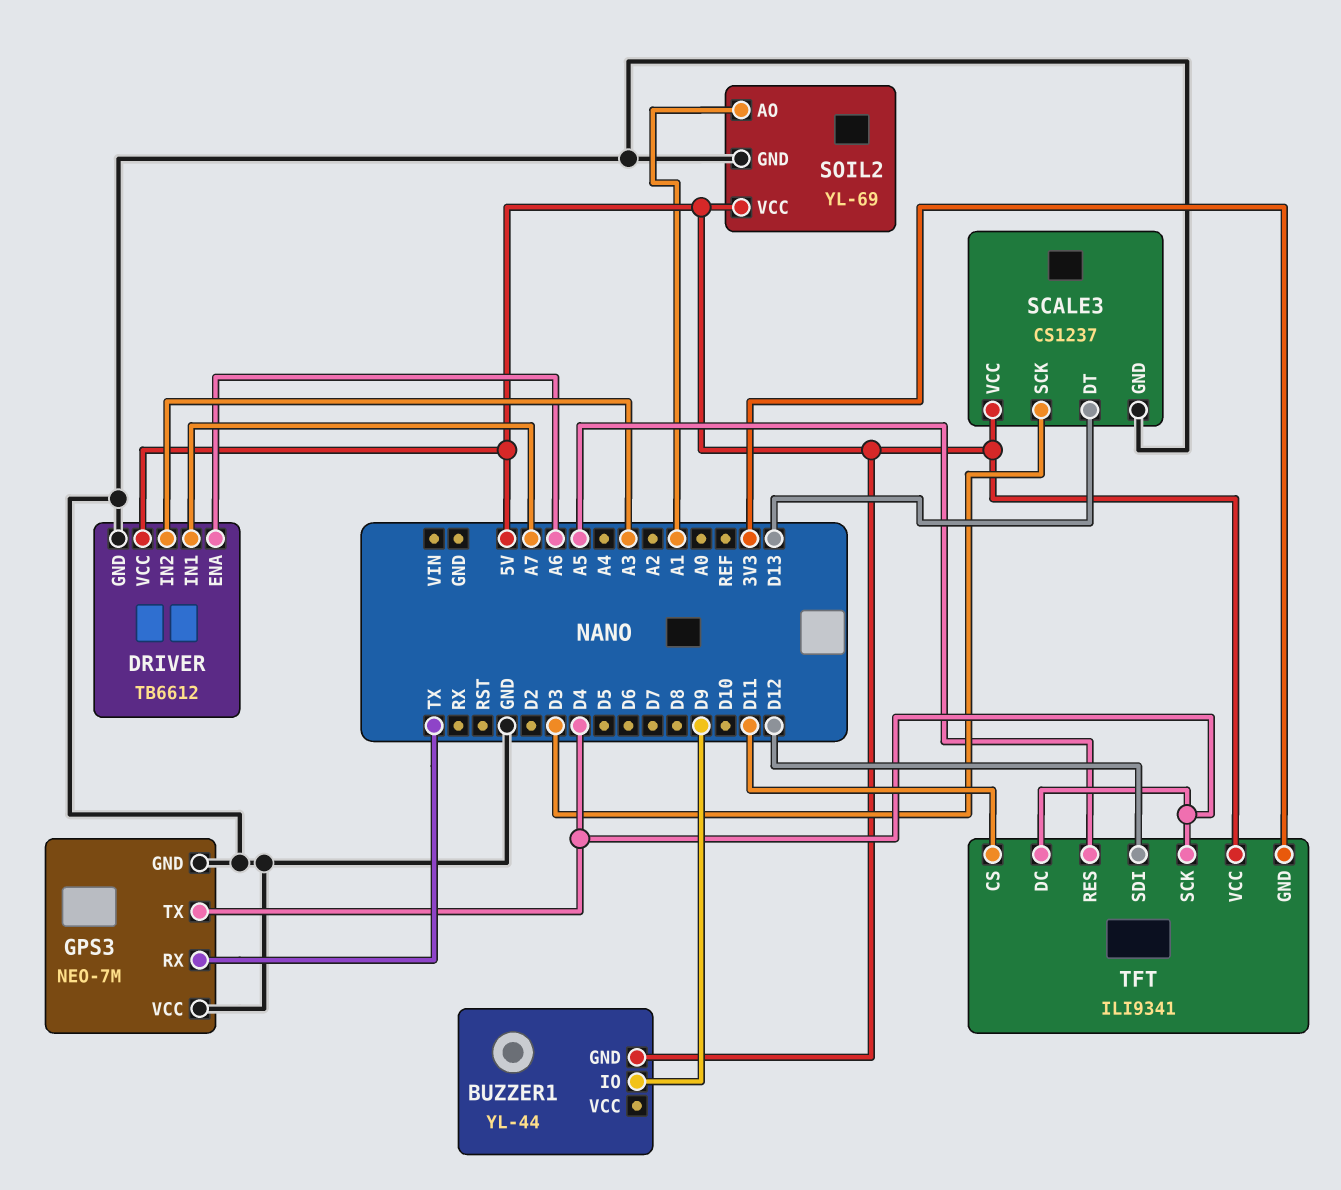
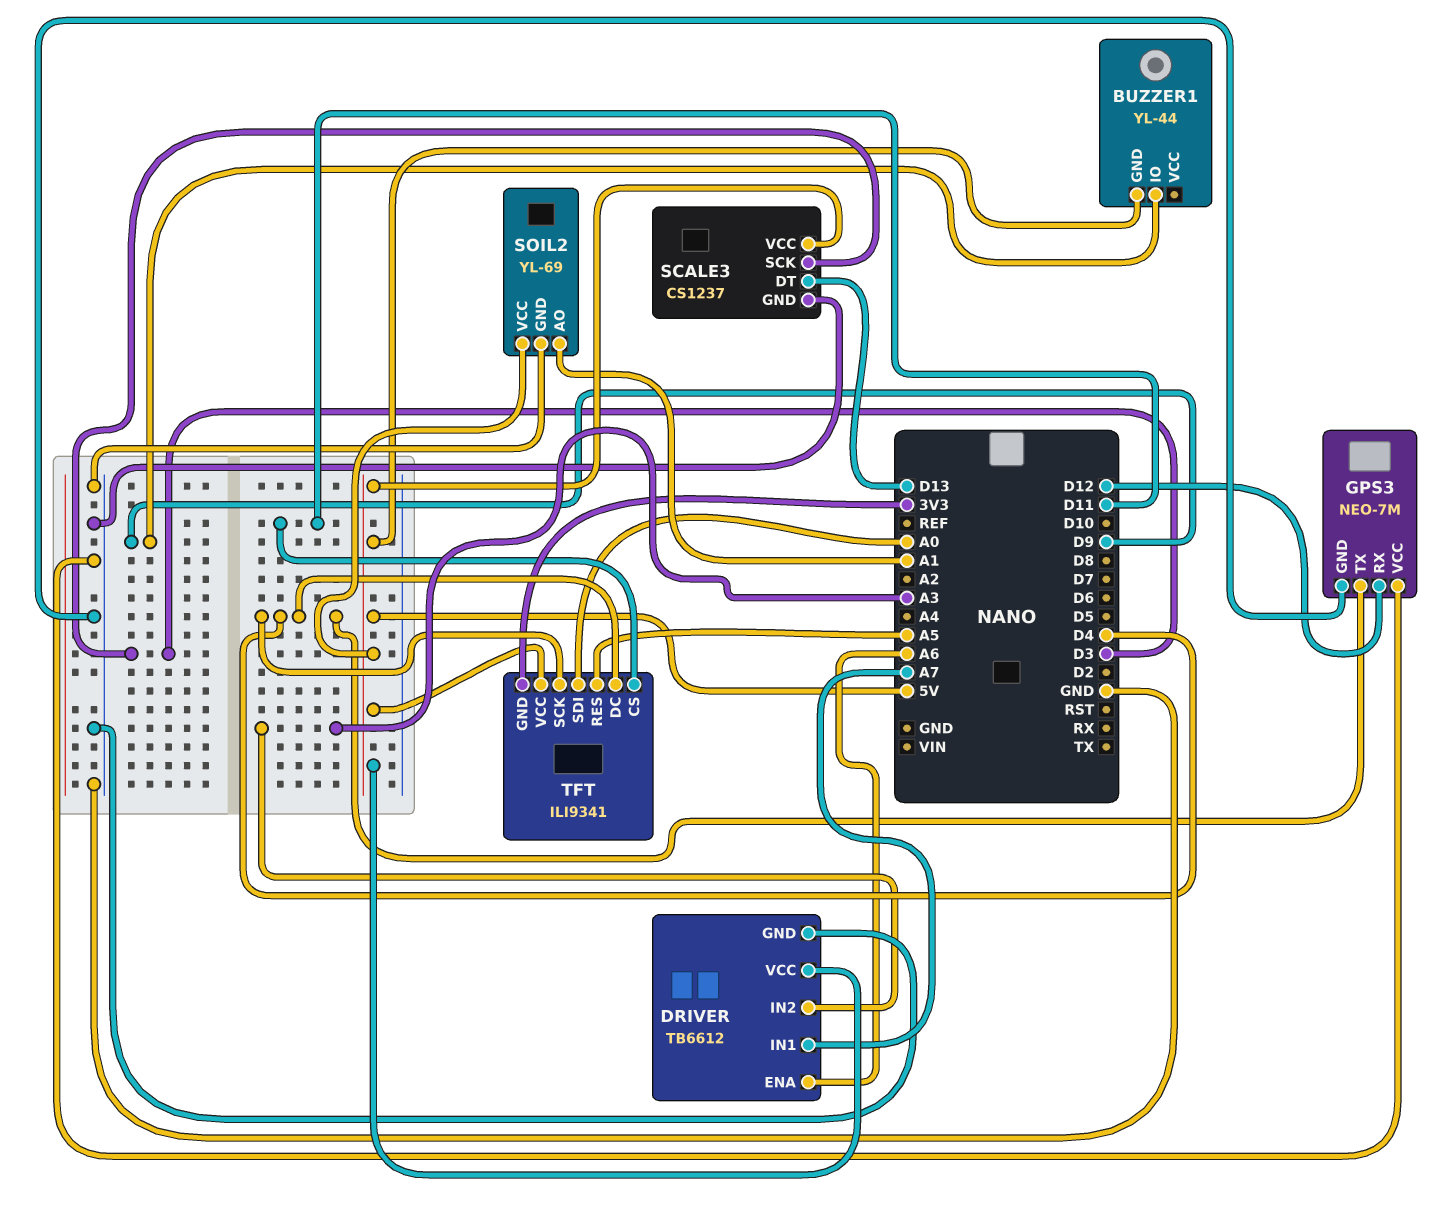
GPS3 pin RX: TX -> D12
TFT pin SDI: D12 -> A0

